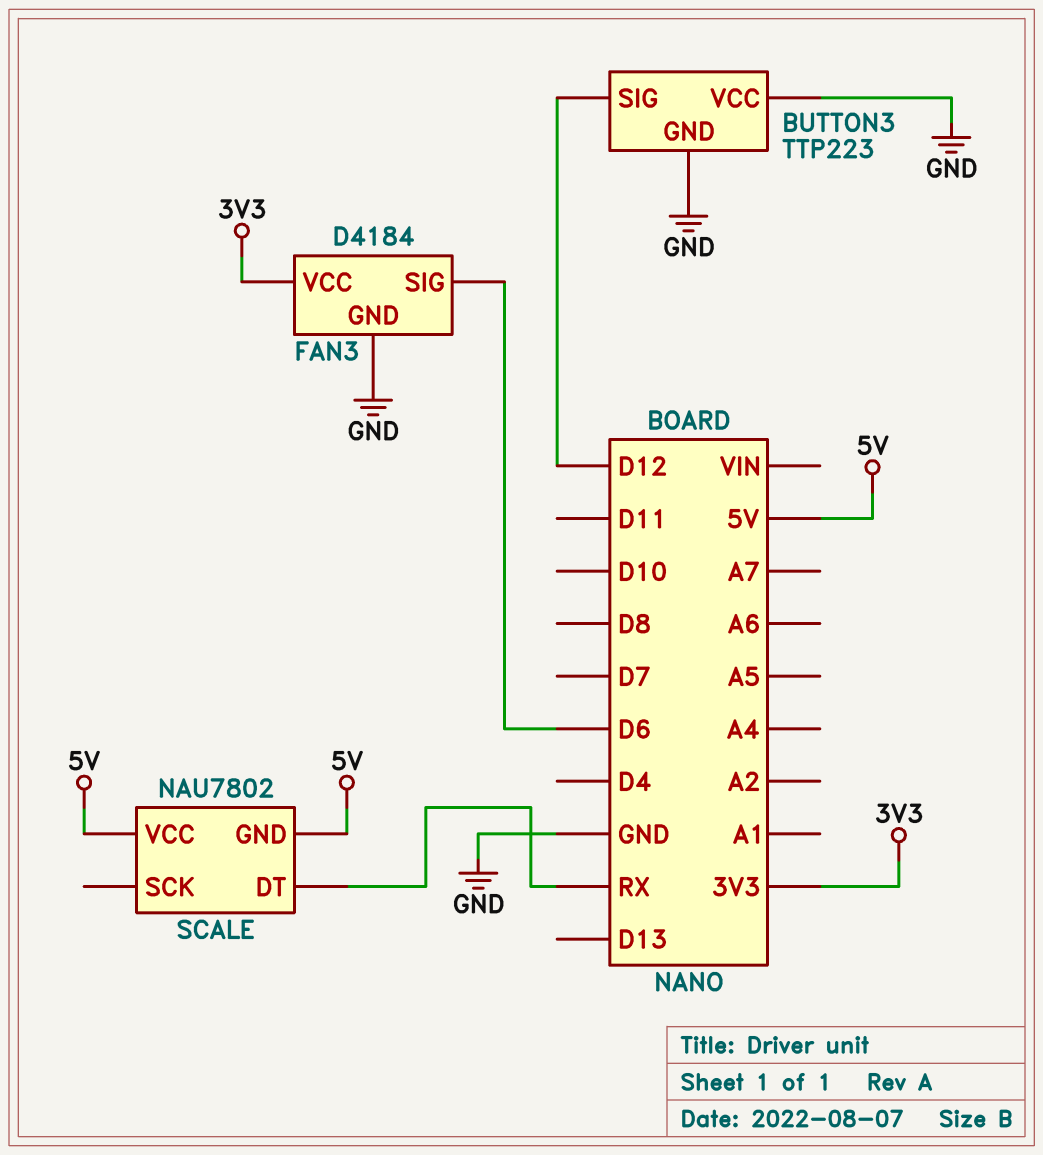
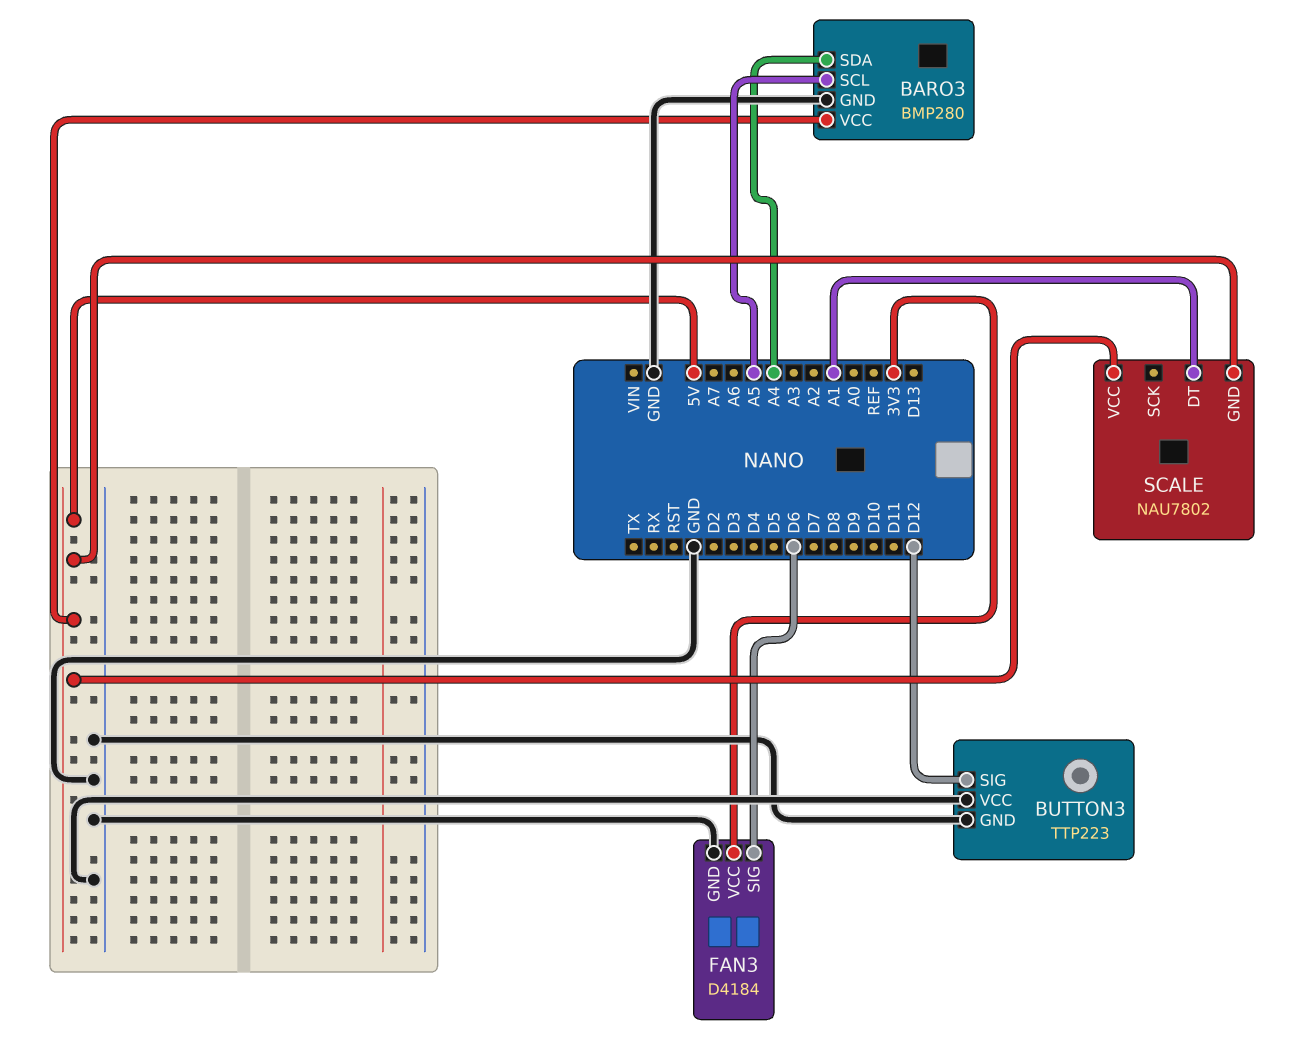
BARO3: none -> BMP280
BARO3 pin GND: none -> GND
BARO3 pin SCL: none -> A5
BARO3 pin SDA: none -> A4
BARO3 pin VCC: none -> 5V
SCALE pin DT: RX -> A1

